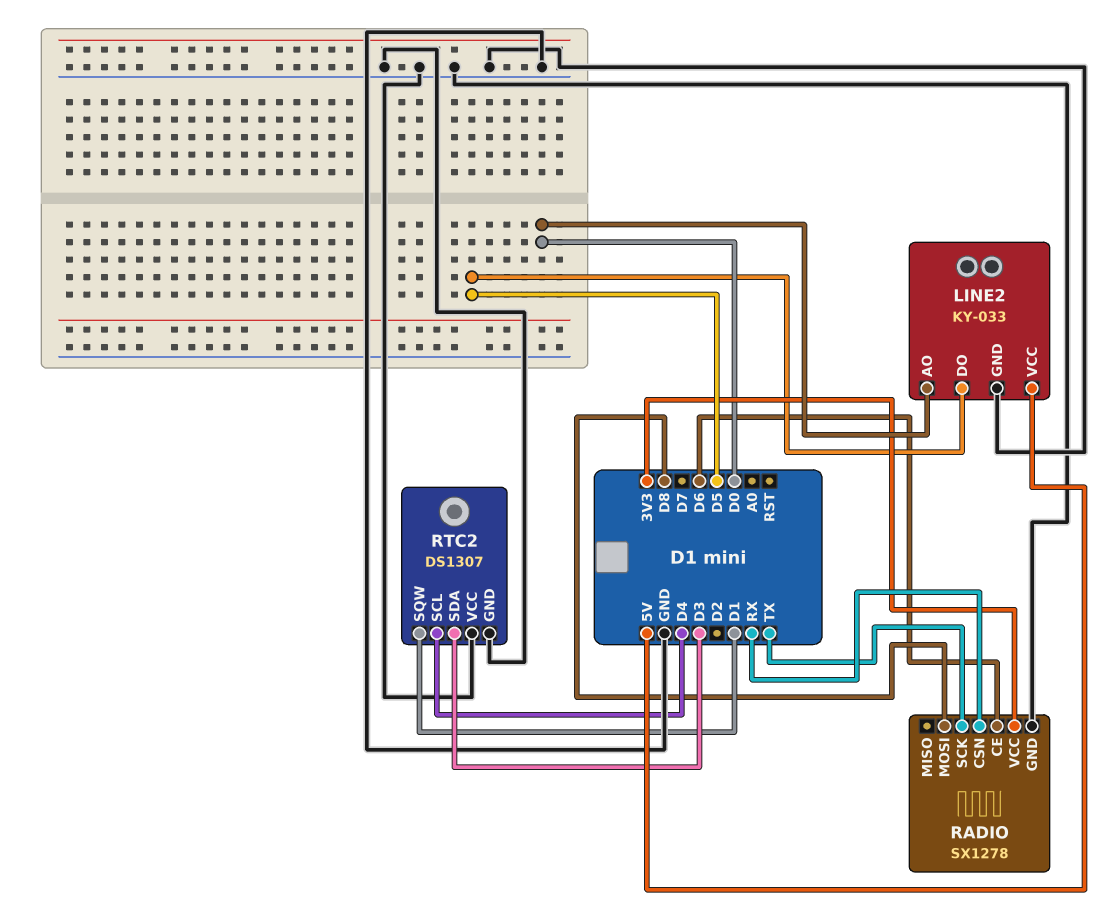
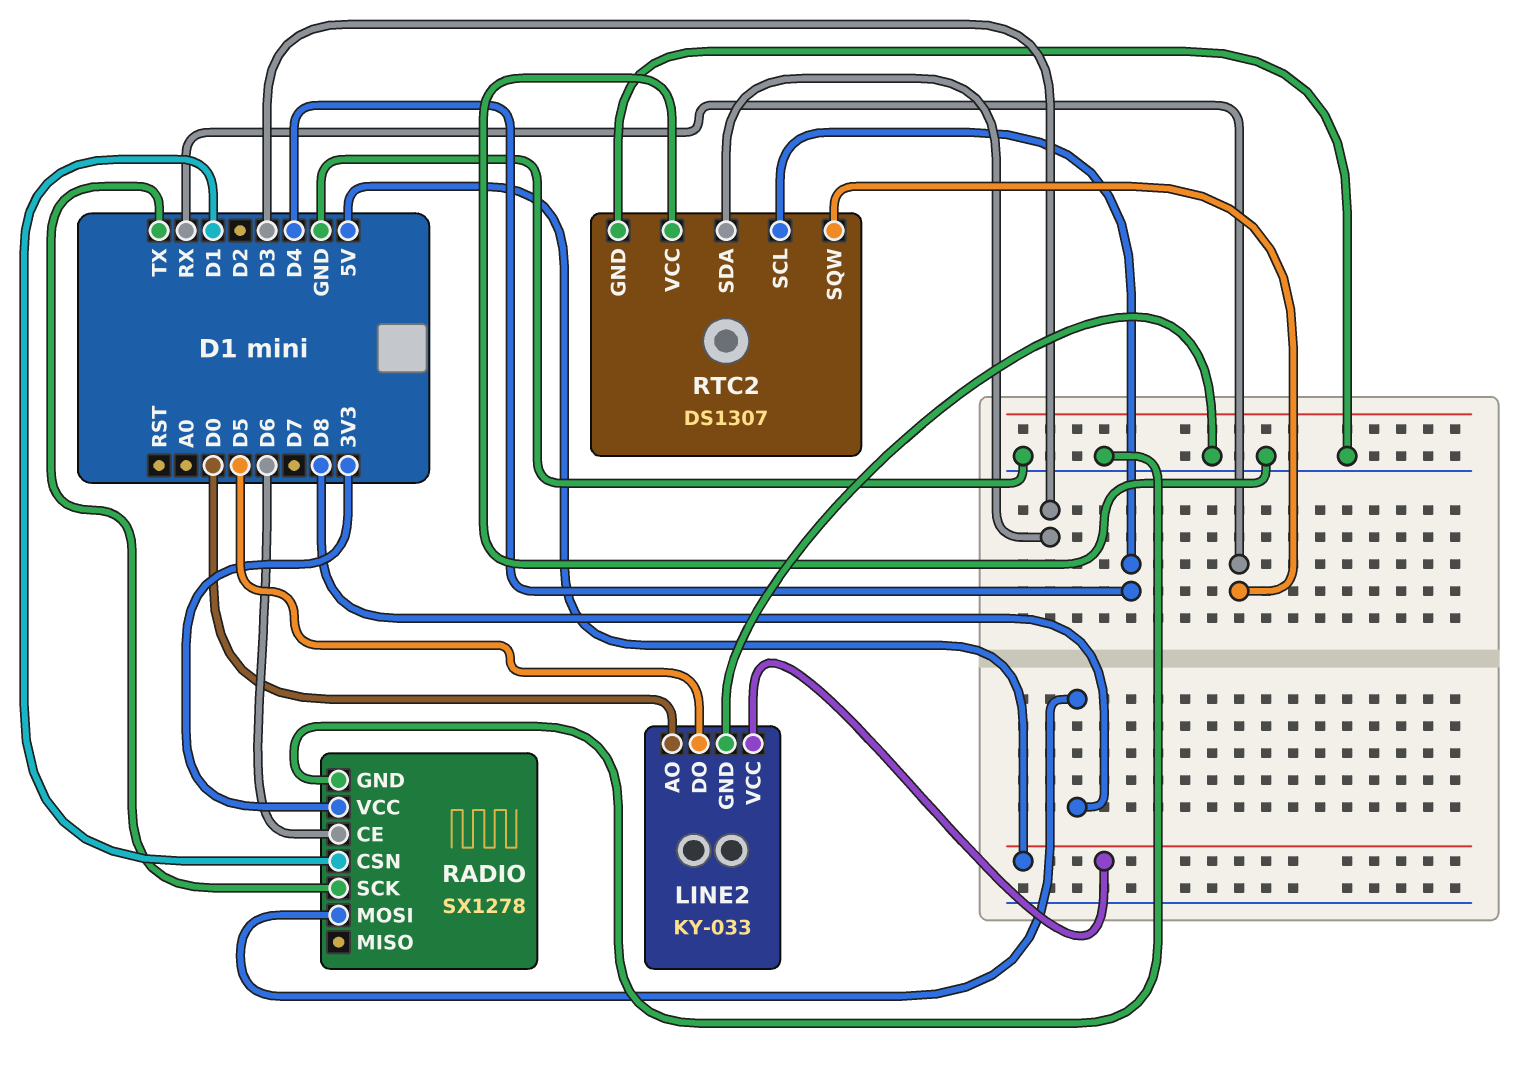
RADIO pin CSN: RX -> D1
RTC2 pin SQW: D1 -> RX

